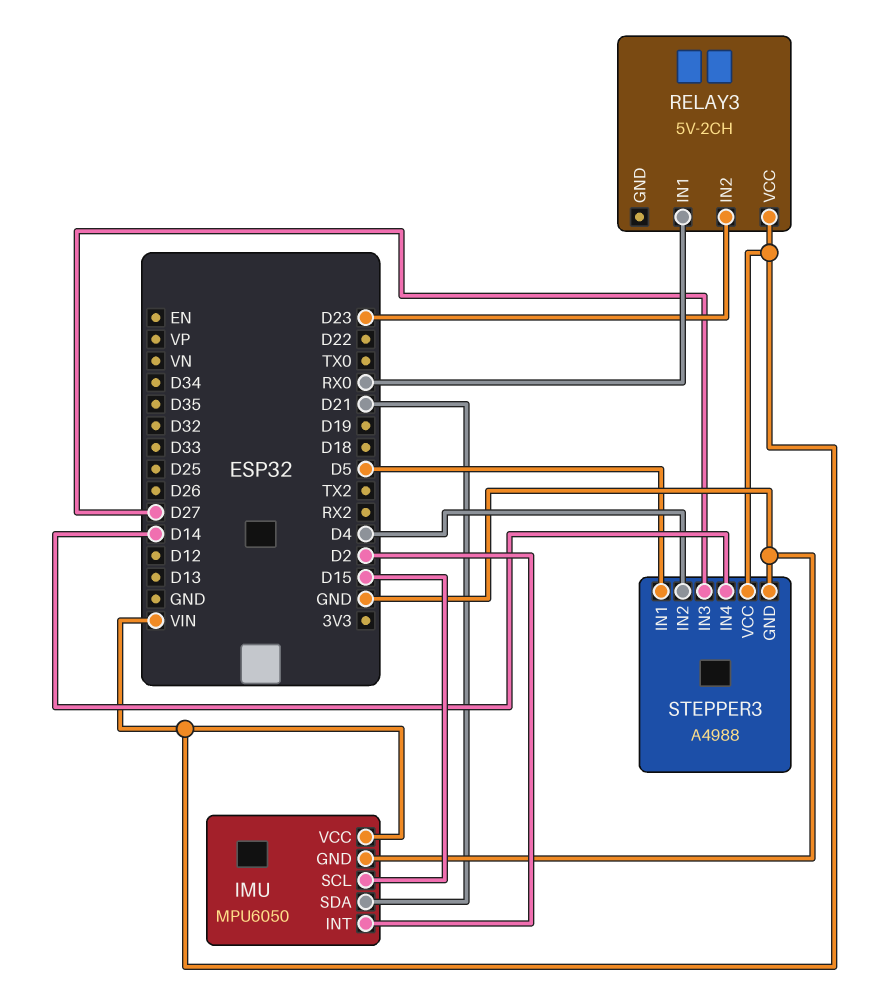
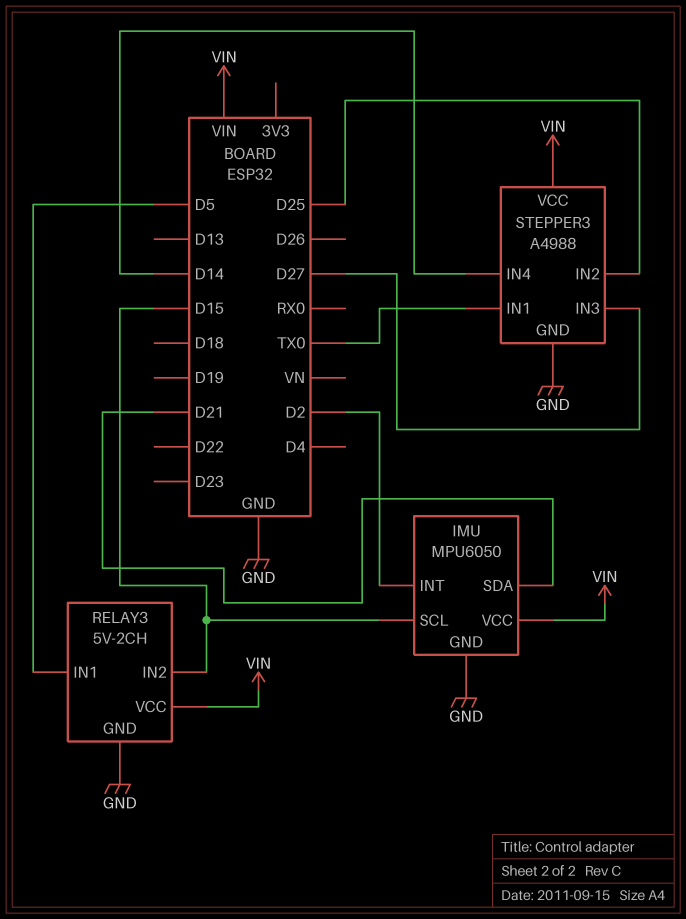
RELAY3 pin GND: none -> GND
RELAY3 pin IN1: RX0 -> D5
RELAY3 pin IN2: D23 -> D15
STEPPER3 pin IN1: D5 -> TX0
STEPPER3 pin IN2: D4 -> D25

